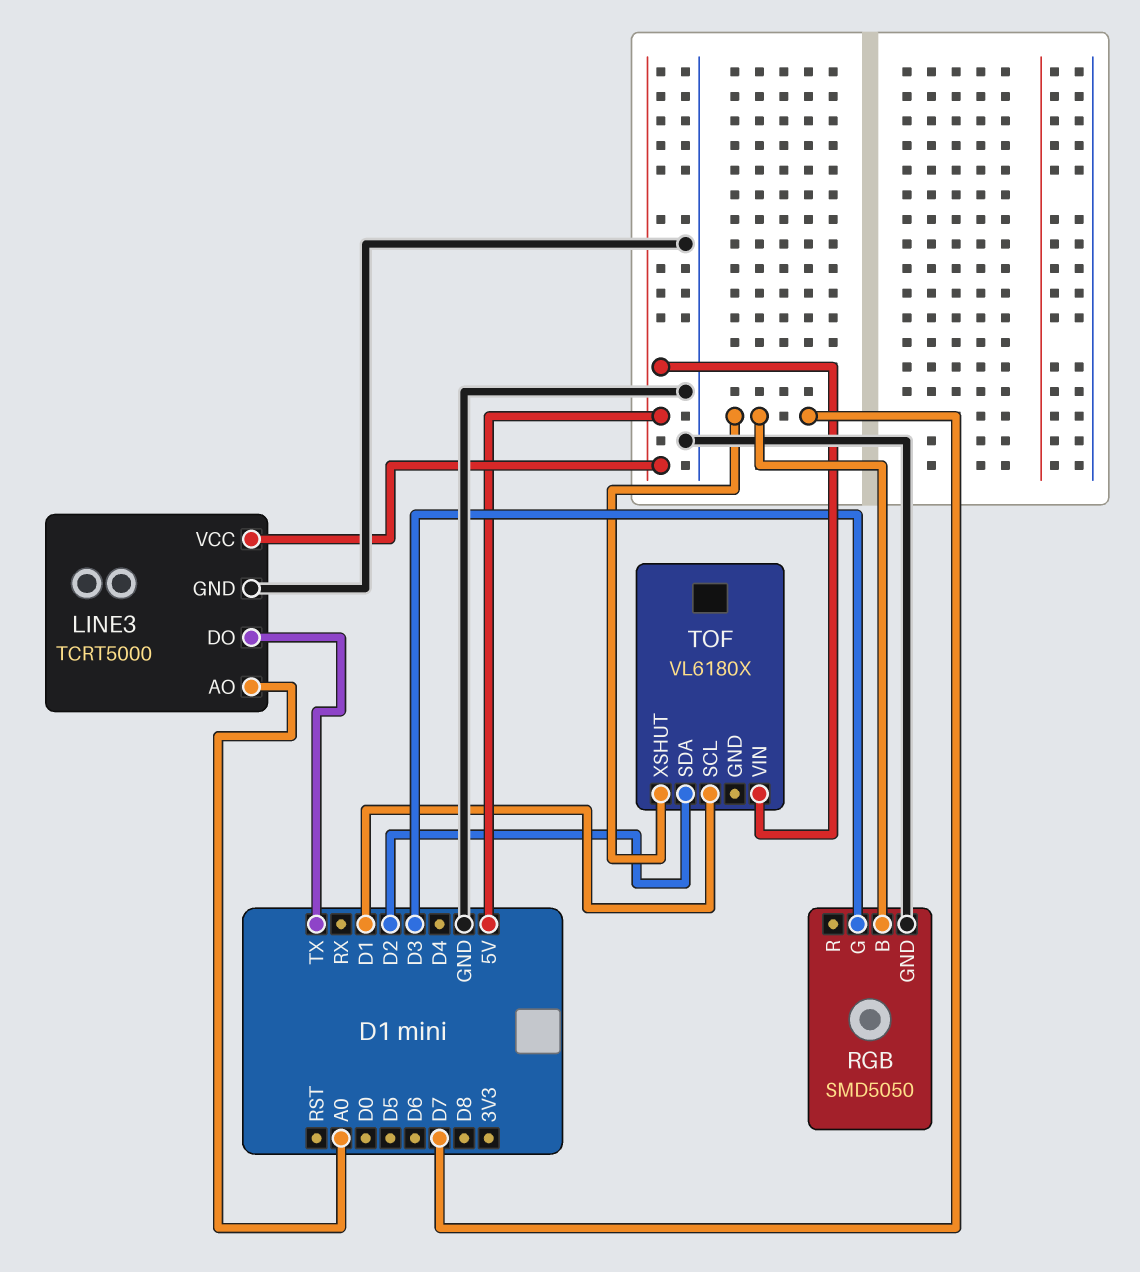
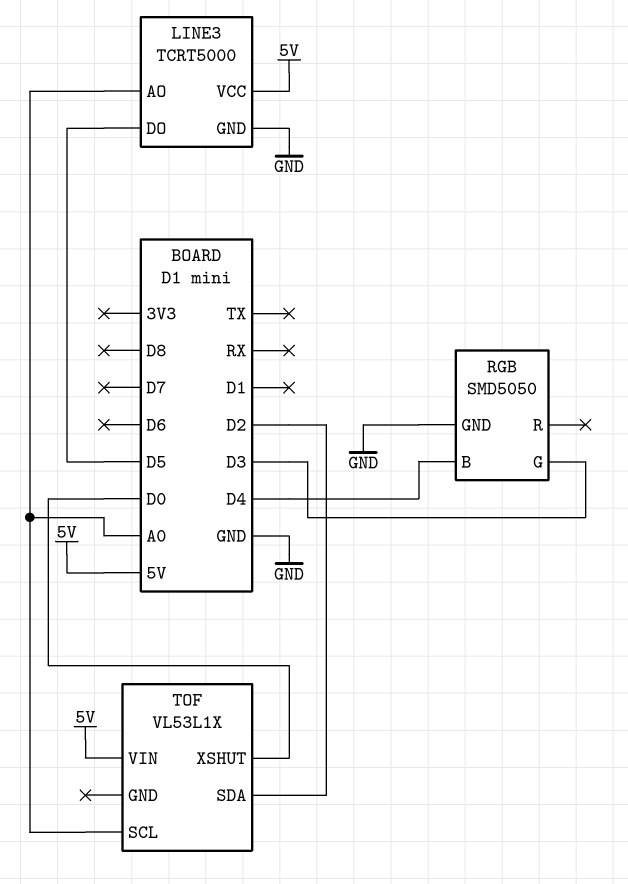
LINE3 pin DO: TX -> D5
RGB pin B: D7 -> D4
TOF: VL6180X -> VL53L1X
TOF pin SCL: D1 -> A0
TOF pin XSHUT: D7 -> D0

